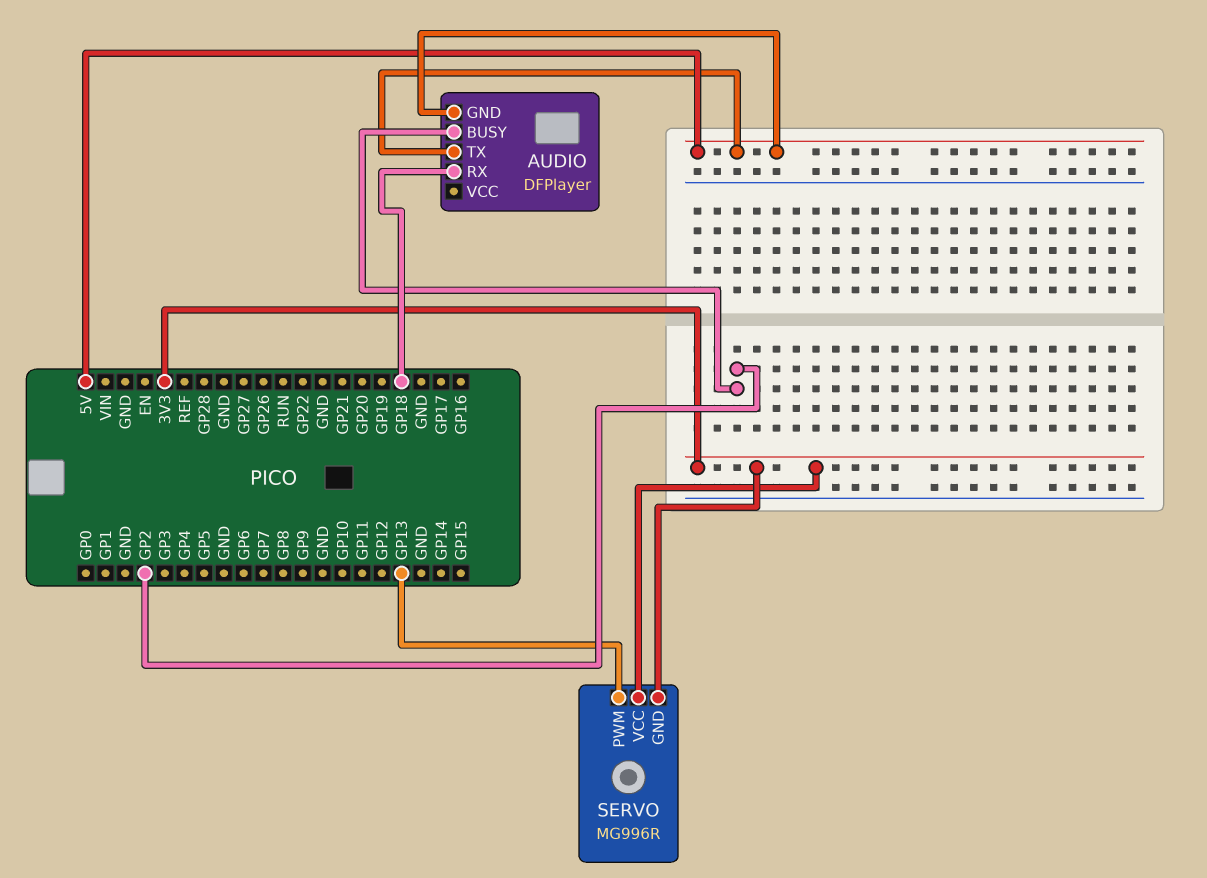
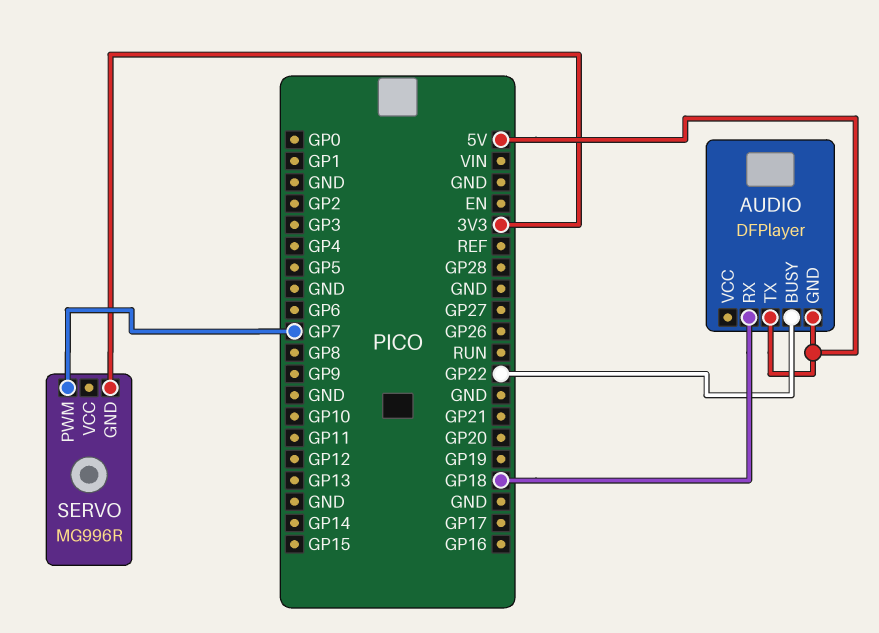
AUDIO pin BUSY: GP2 -> GP22
SERVO pin PWM: GP13 -> GP7
SERVO pin VCC: 3V3 -> none

